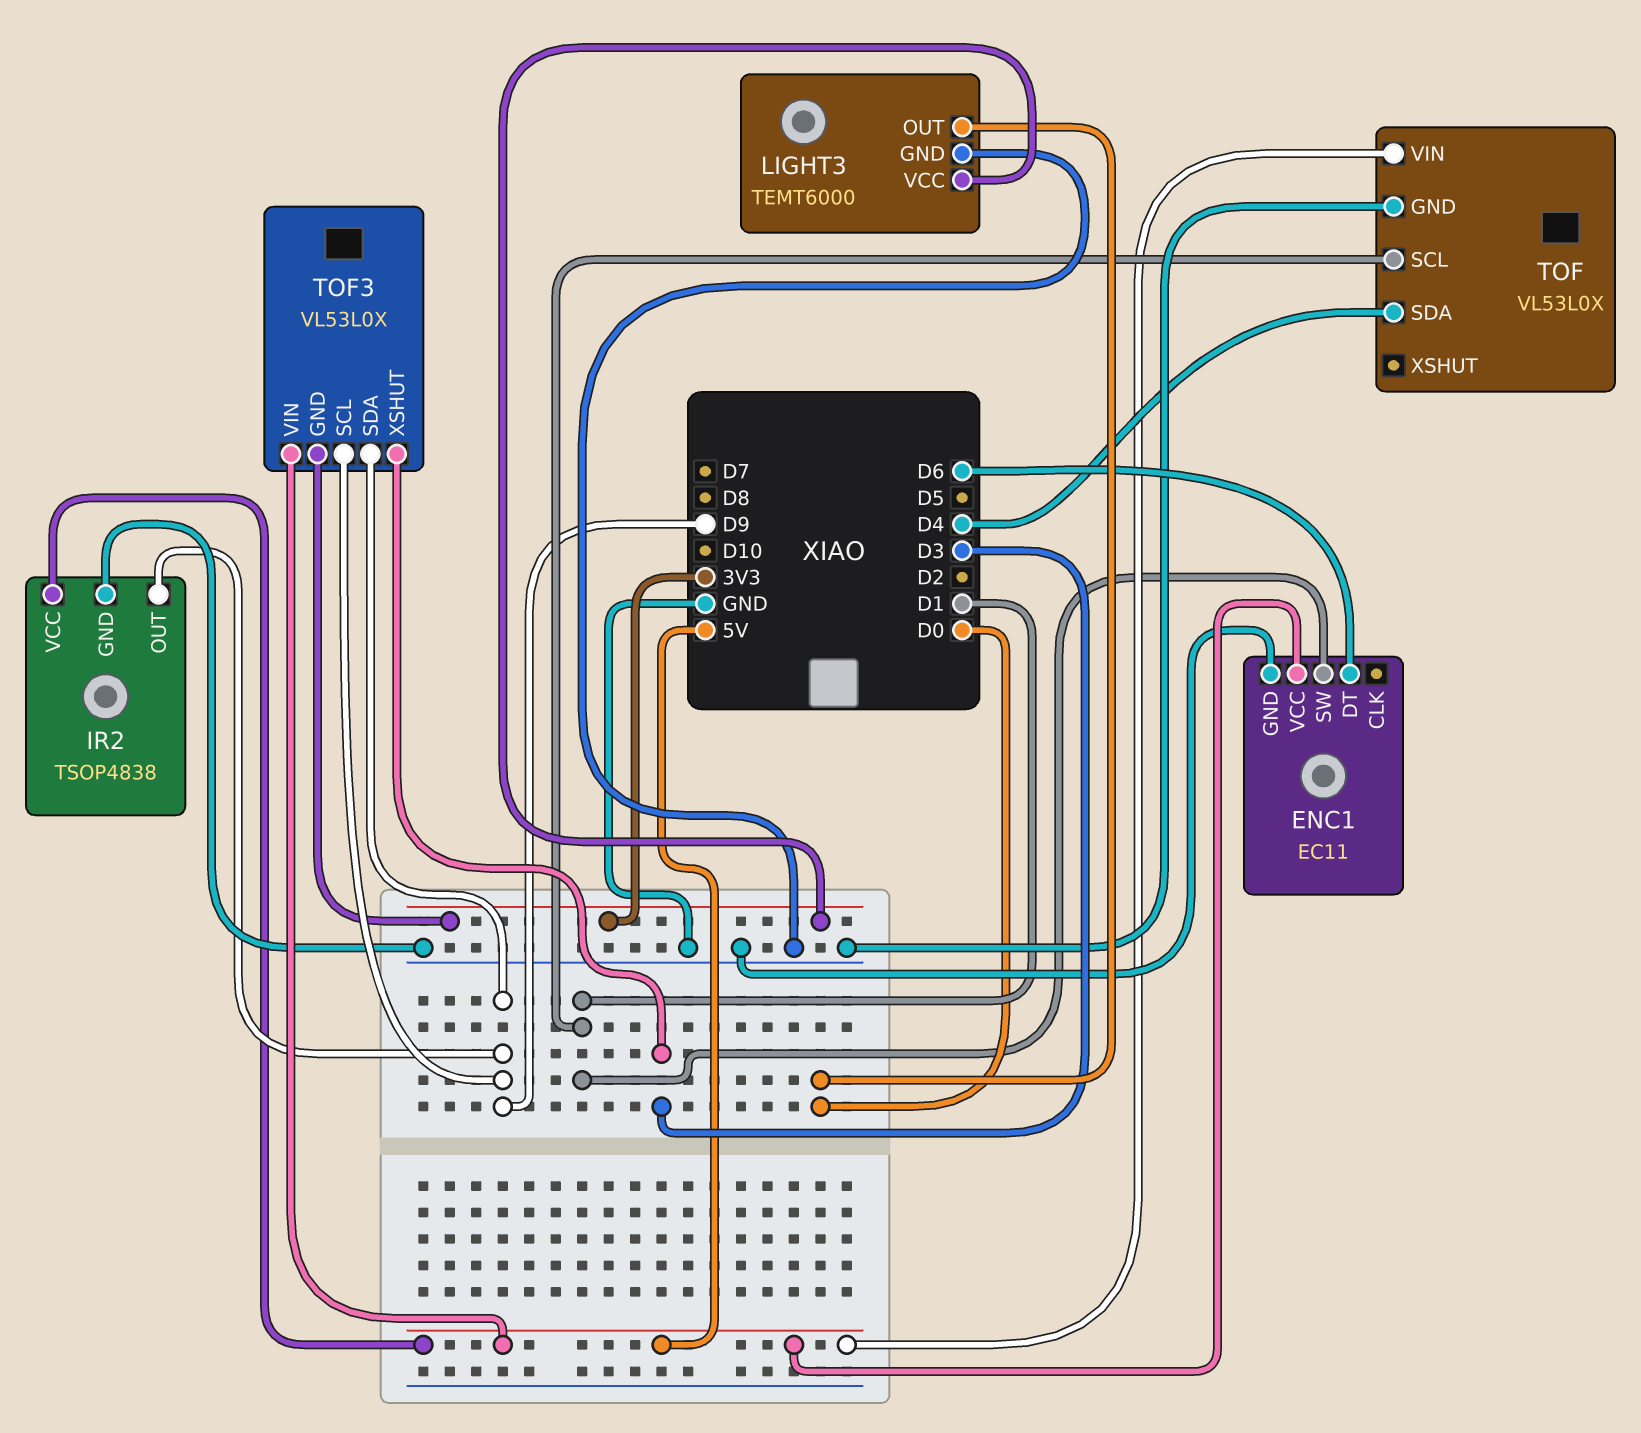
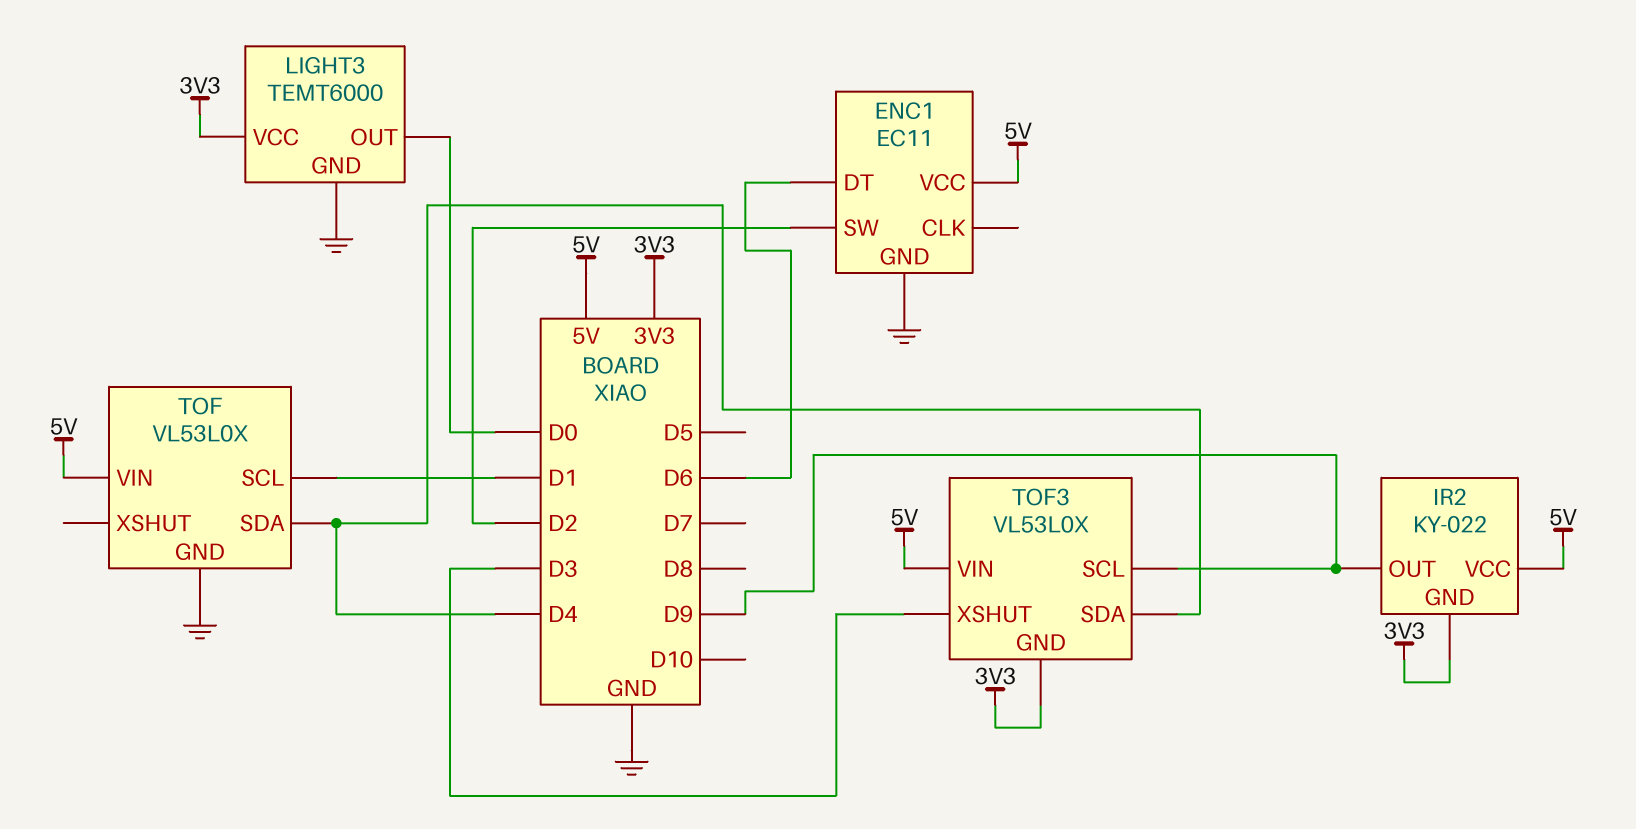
ENC1 pin SW: D1 -> D2
IR2: TSOP4838 -> KY-022
IR2 pin GND: GND -> 3V3
TOF3 pin SDA: D9 -> D4

